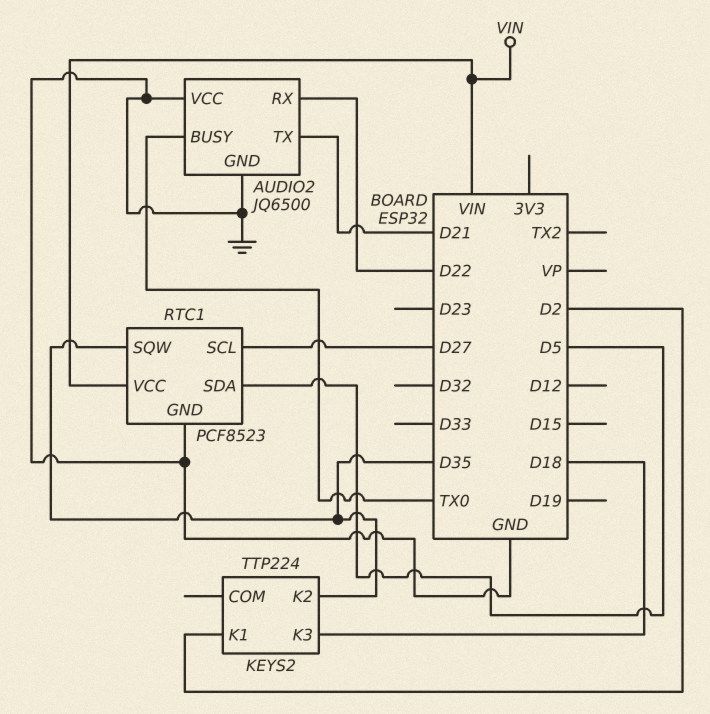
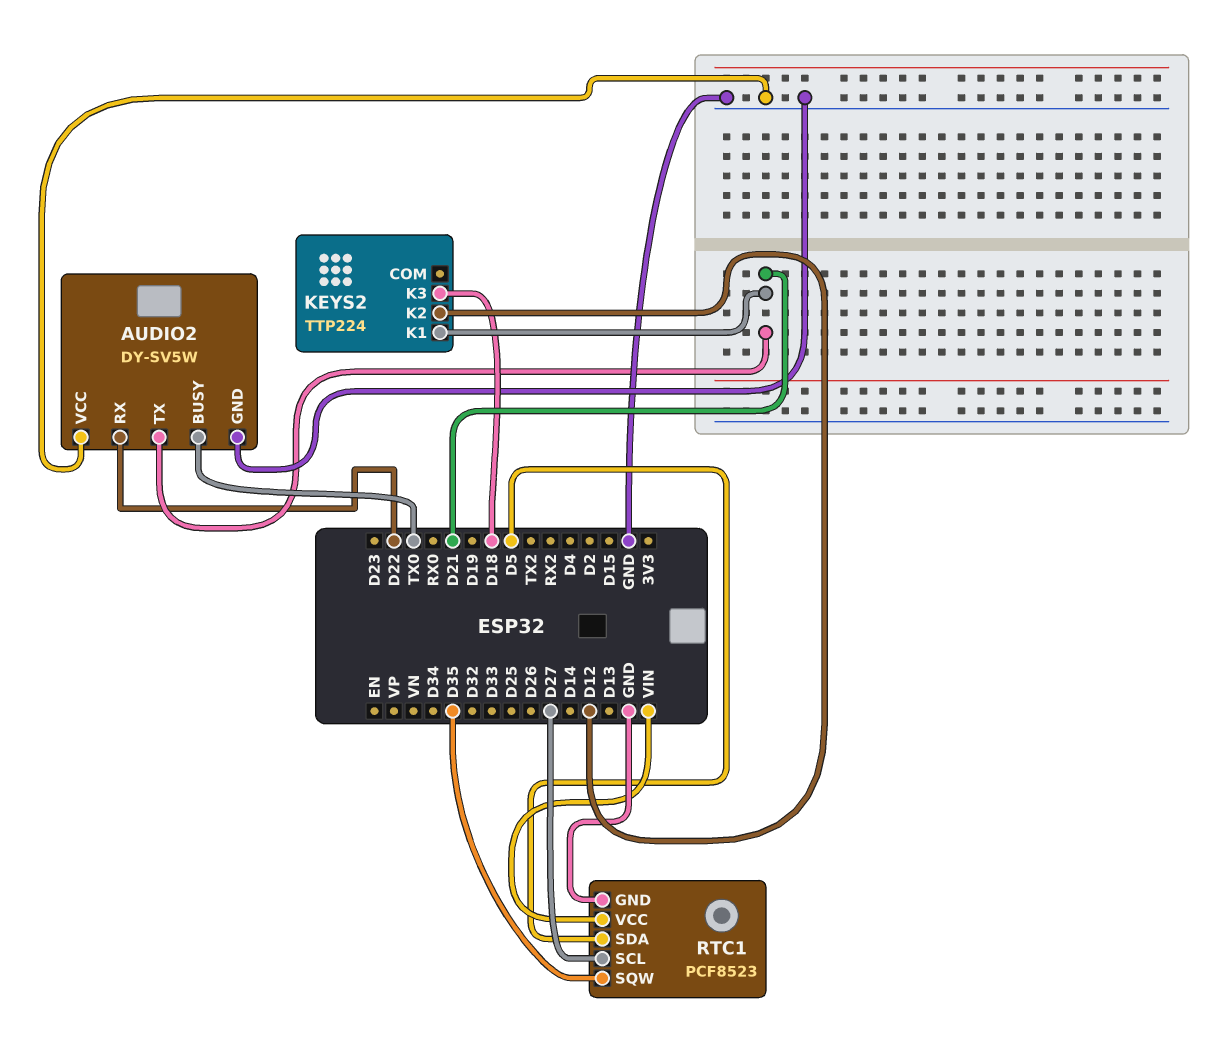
AUDIO2: JQ6500 -> DY-SV5W
KEYS2 pin K1: D2 -> D21
KEYS2 pin K2: D35 -> D12

